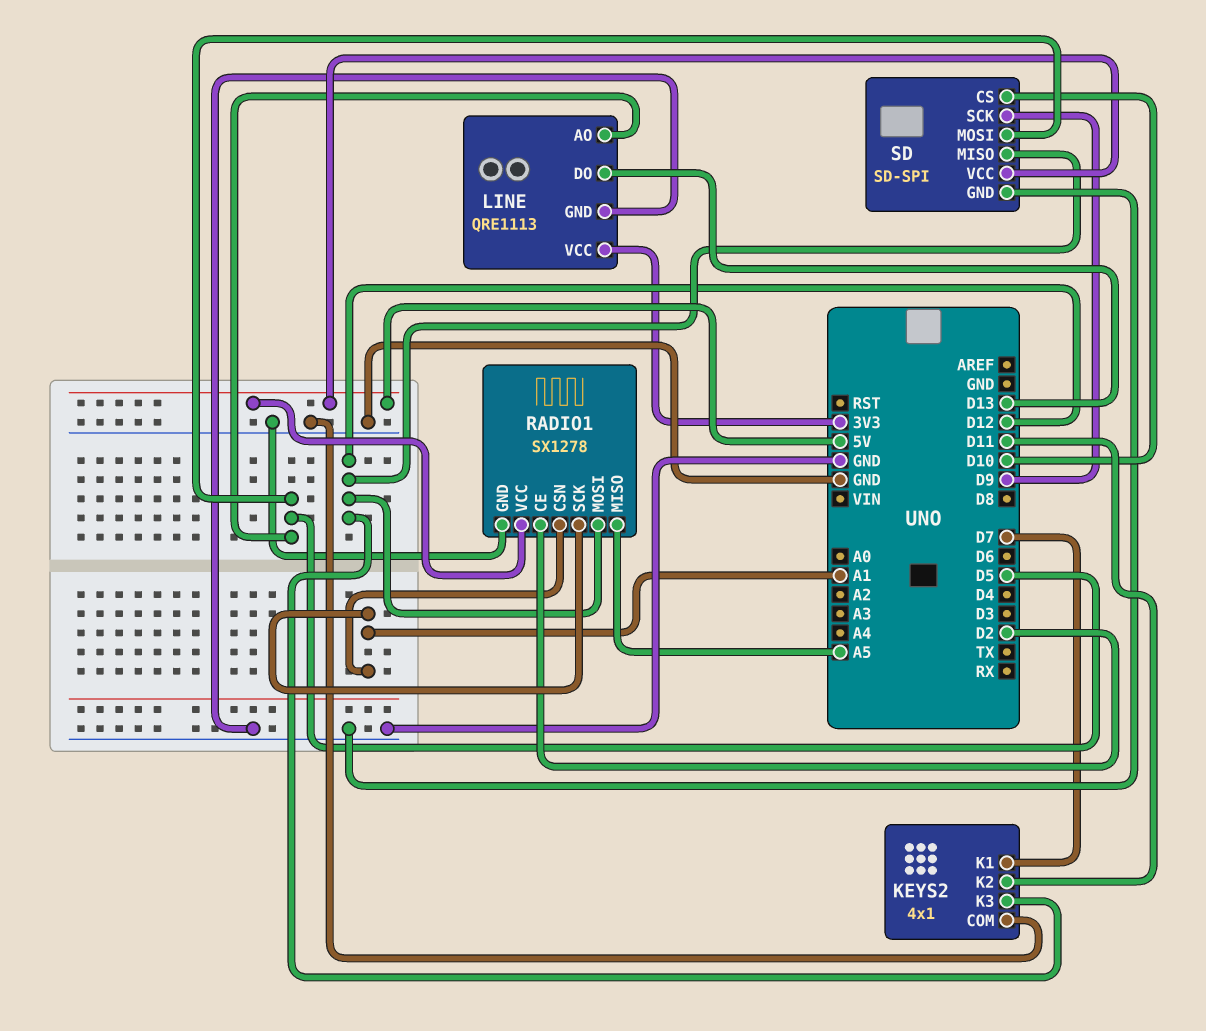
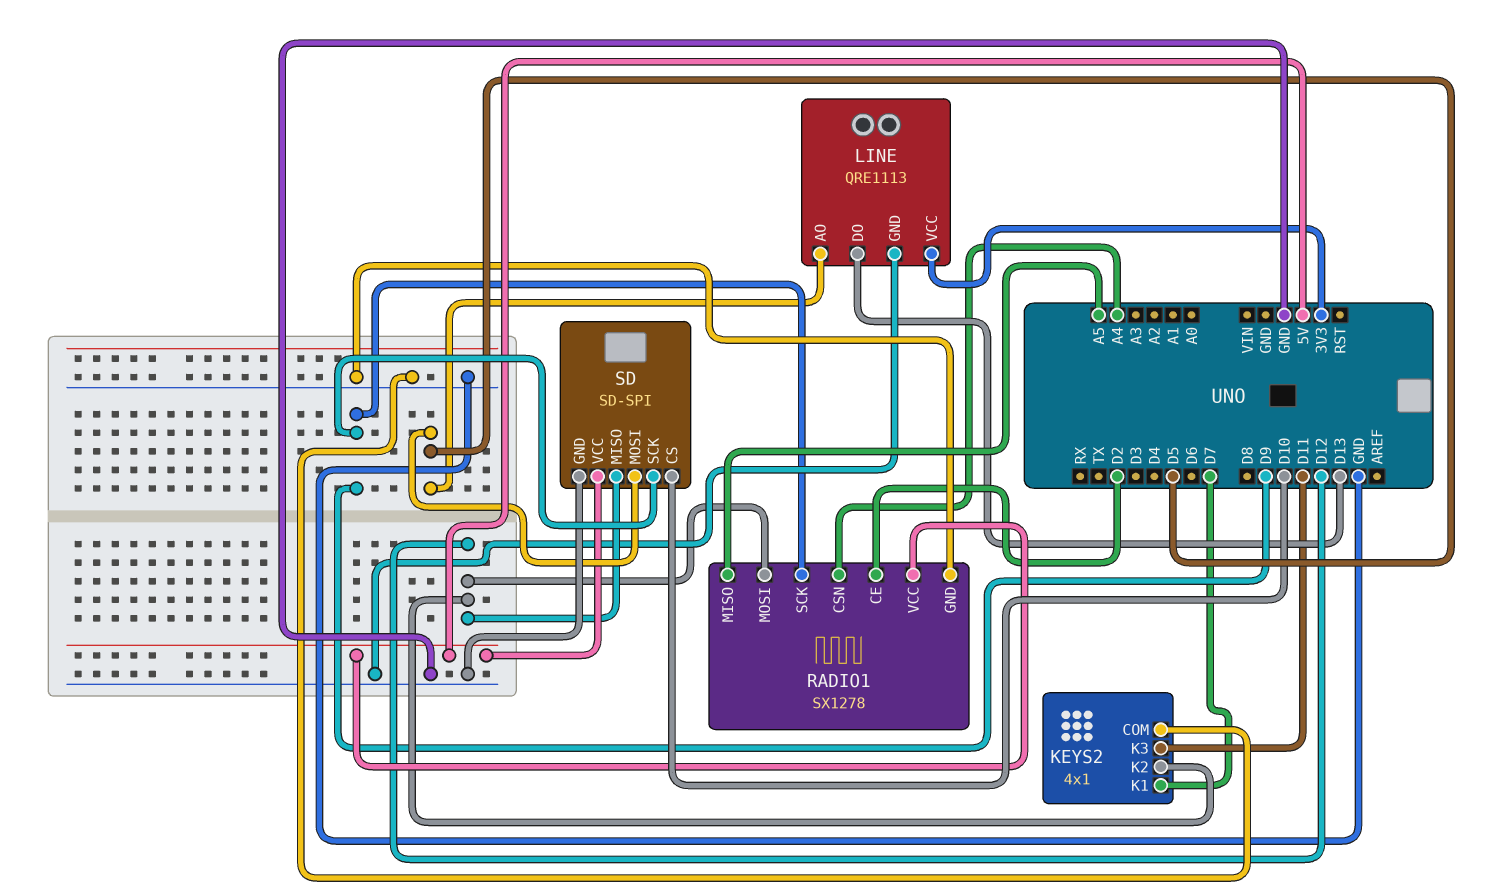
KEYS2 pin K2: D11 -> D12
KEYS2 pin K3: D12 -> D11
RADIO1 pin CSN: A1 -> A4
RADIO1 pin SCK: A1 -> D9

